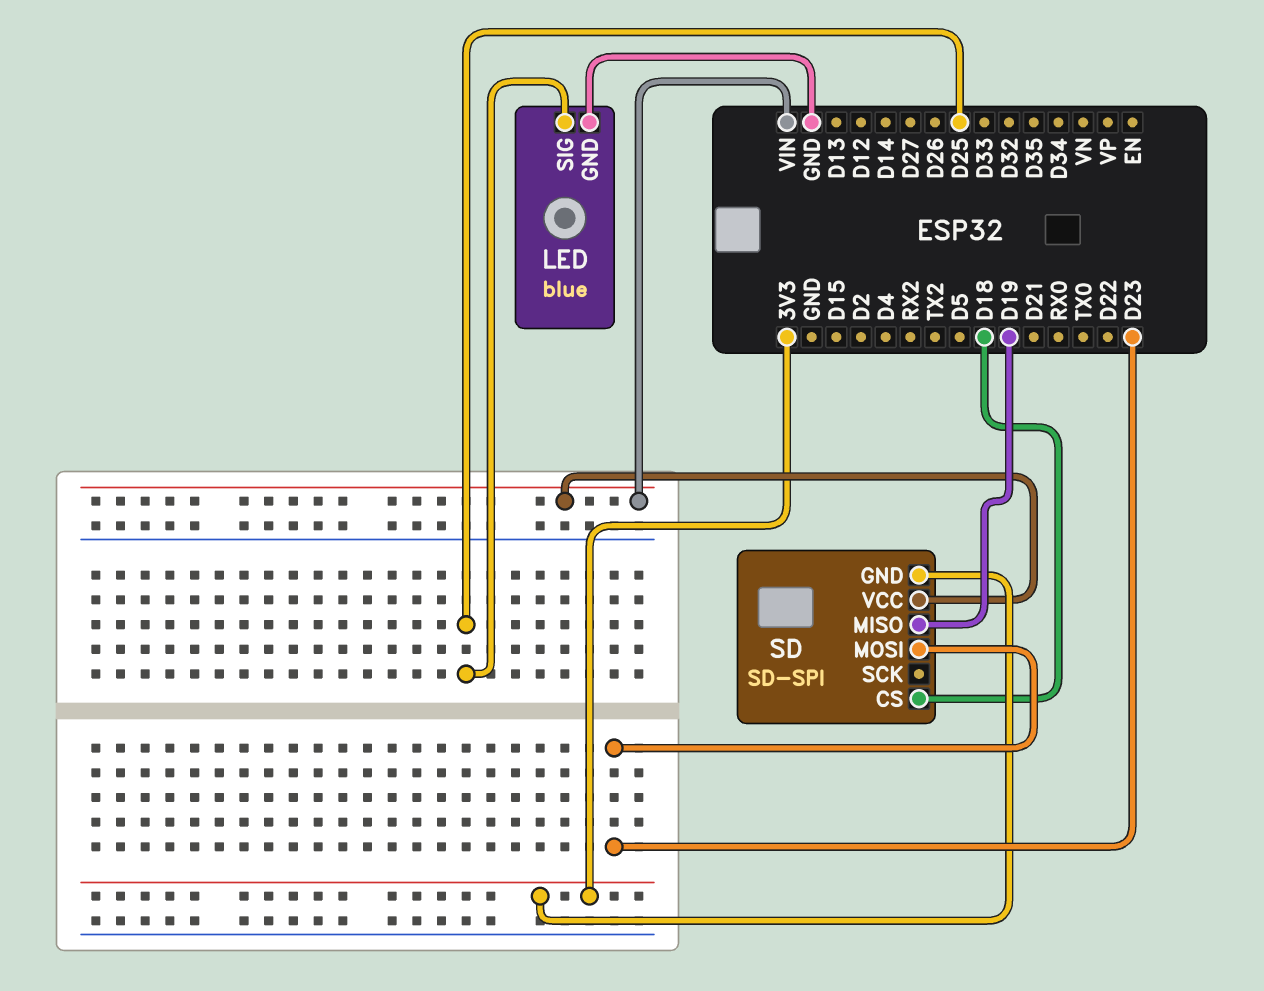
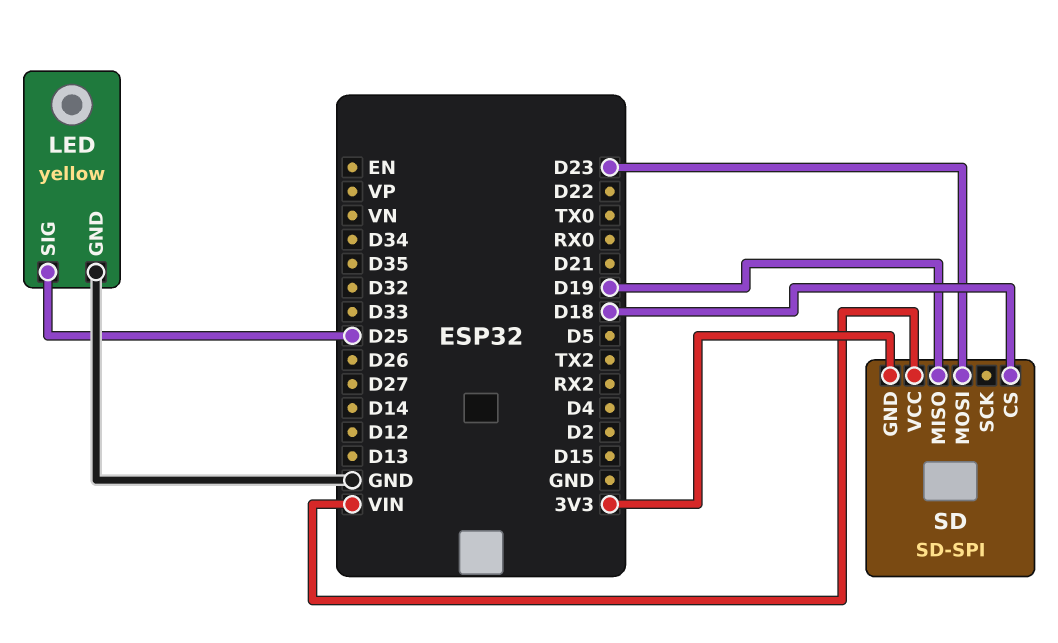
LED: blue -> yellow

